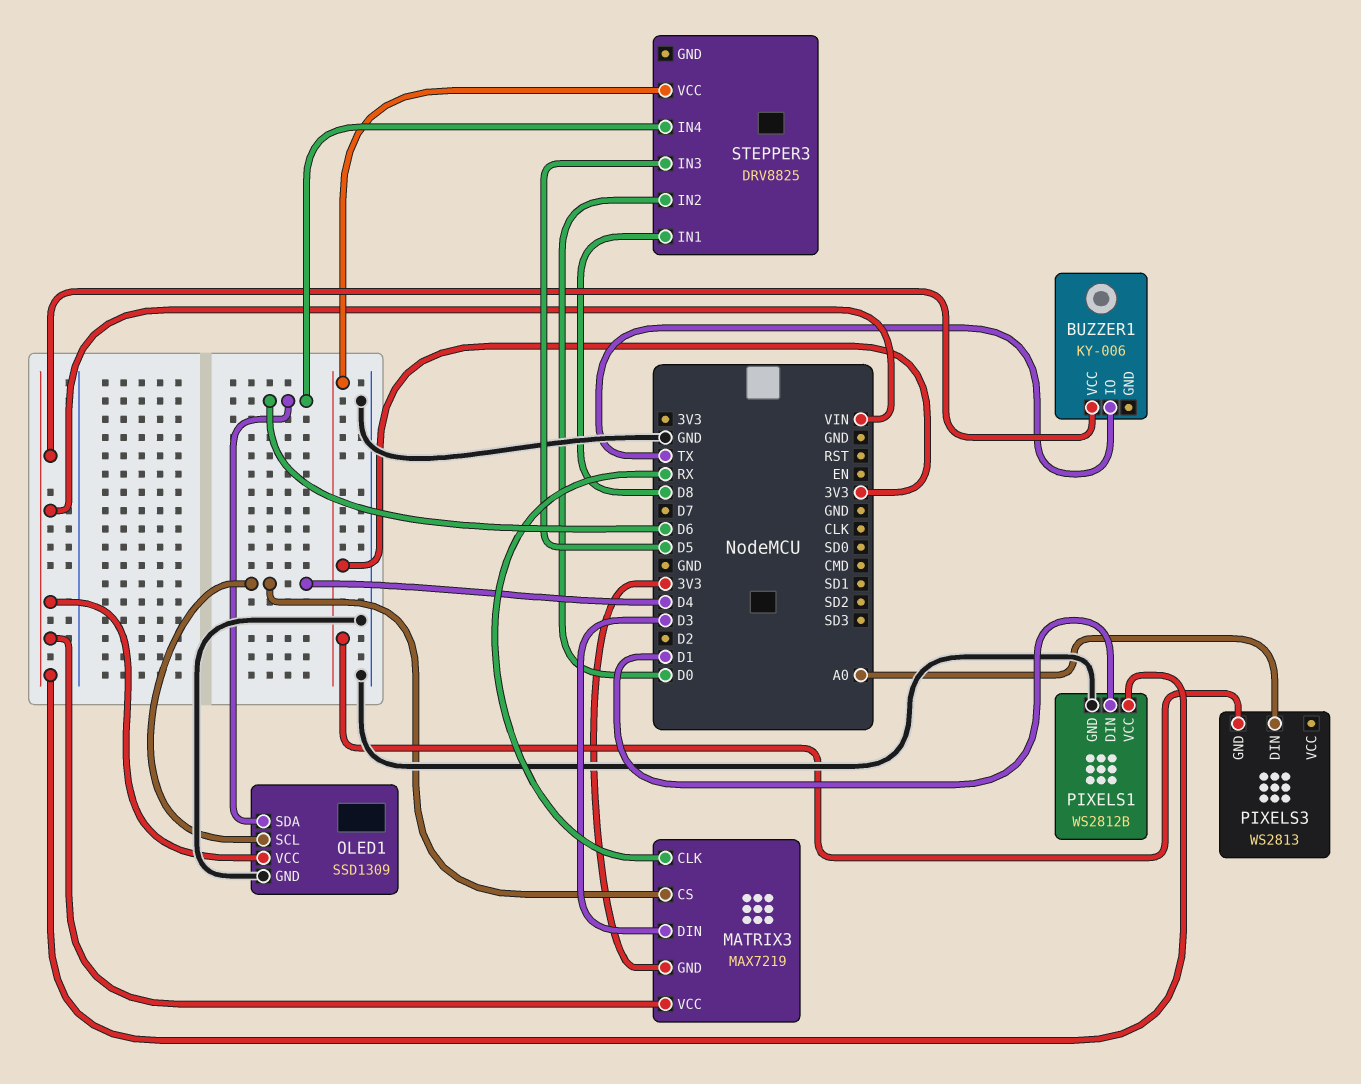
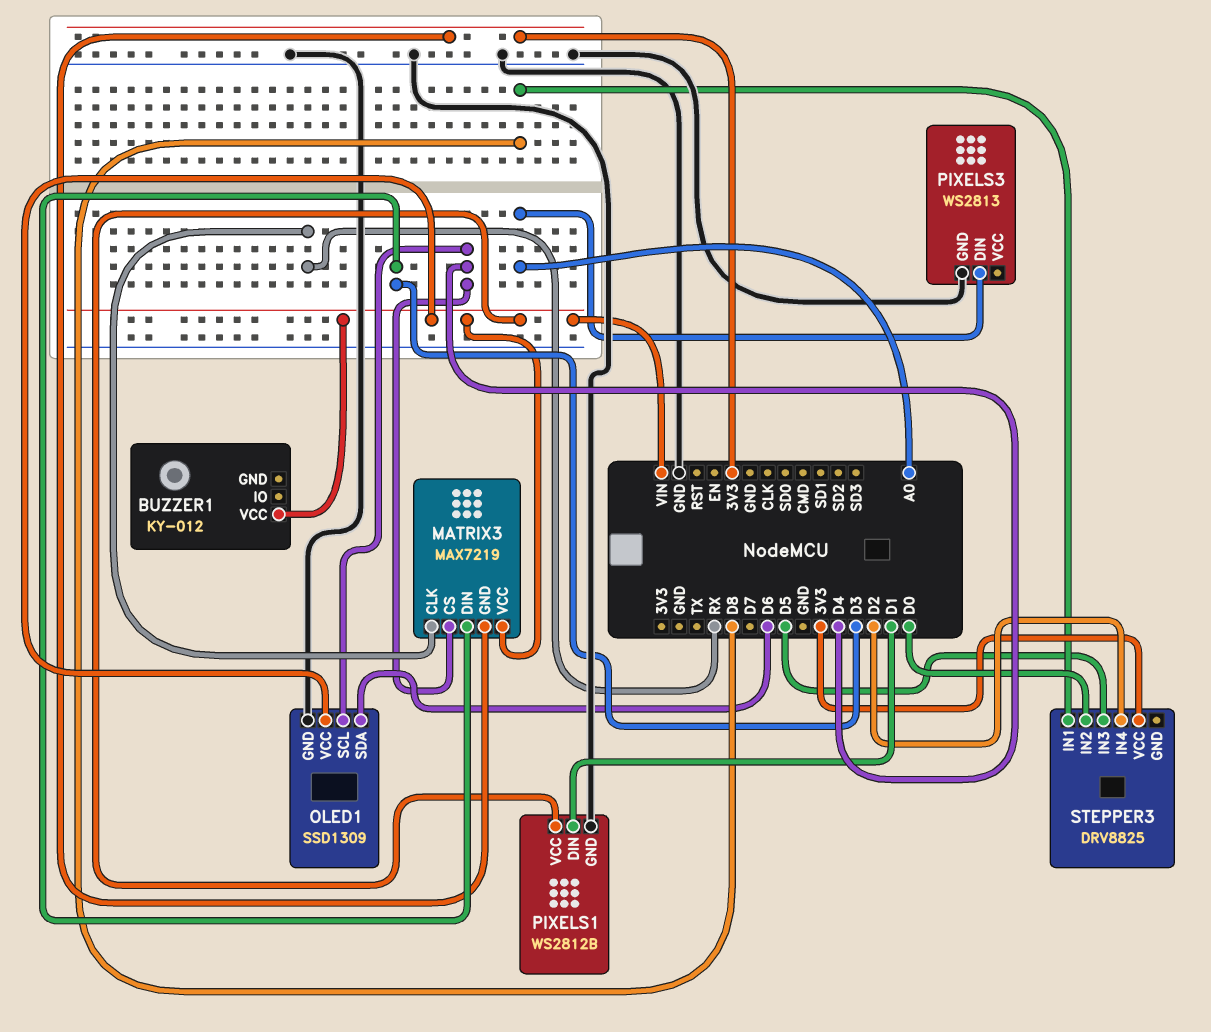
BUZZER1: KY-006 -> KY-012
BUZZER1 pin IO: TX -> none
PIXELS3 pin GND: 3V3 -> GND
STEPPER3 pin IN4: D6 -> D2

